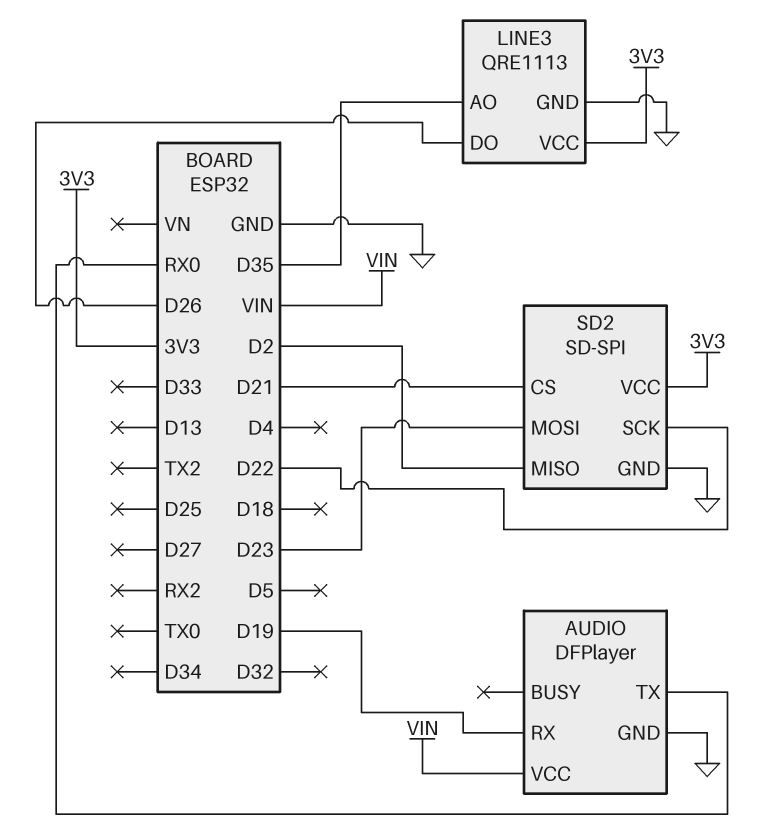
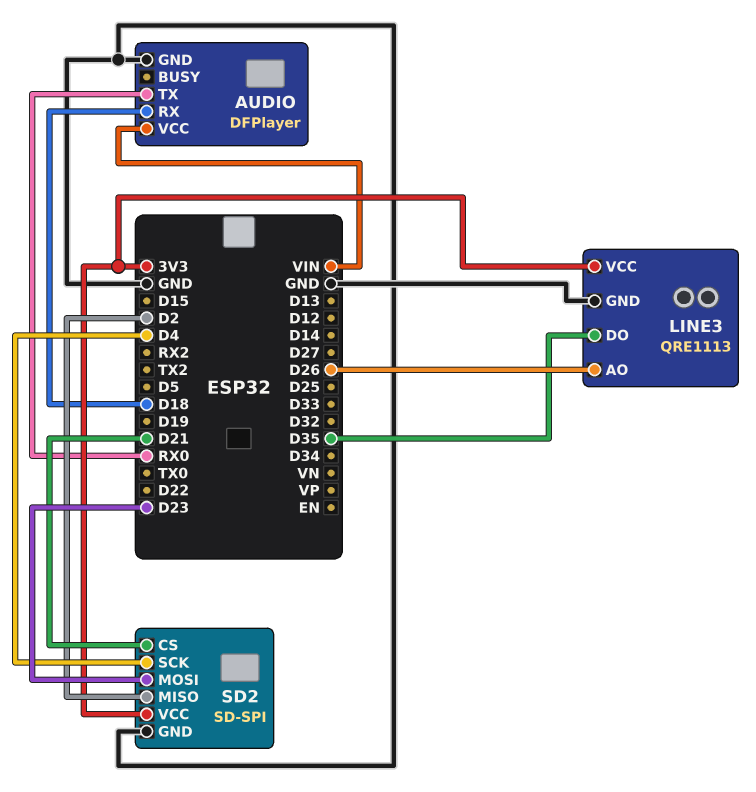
AUDIO pin RX: D19 -> D18
LINE3 pin AO: D35 -> D26
LINE3 pin DO: D26 -> D35
SD2 pin SCK: D22 -> D4

